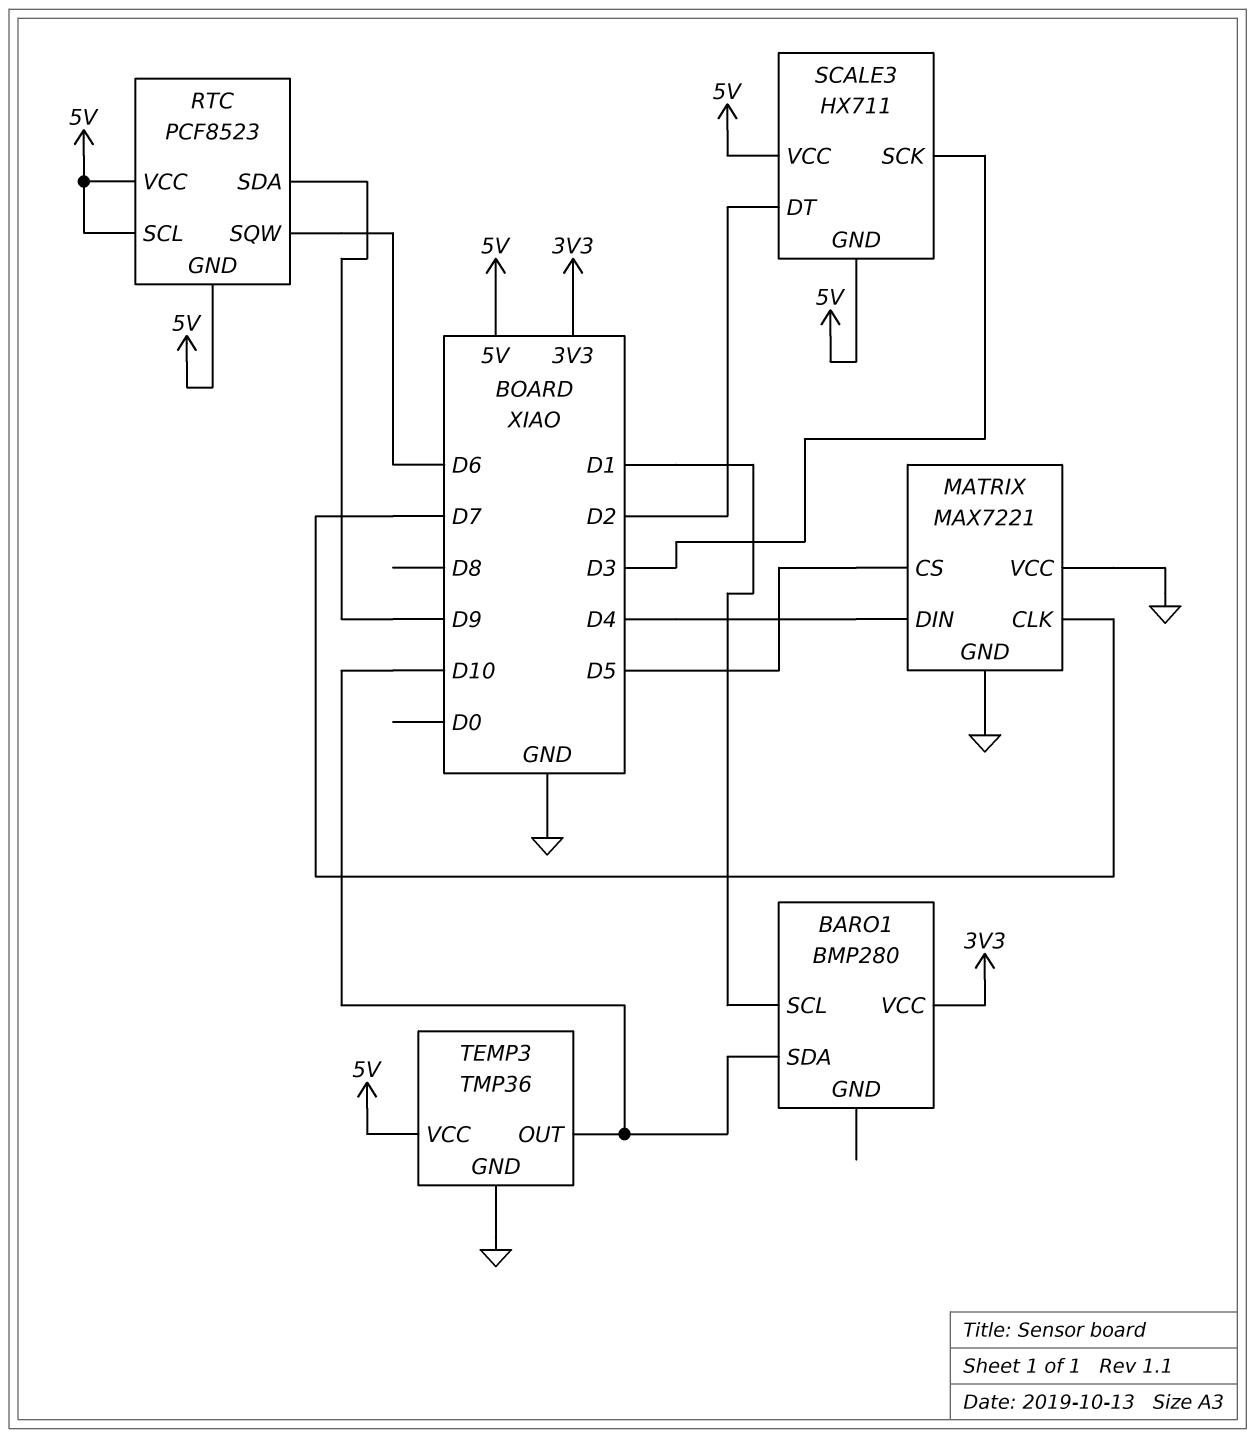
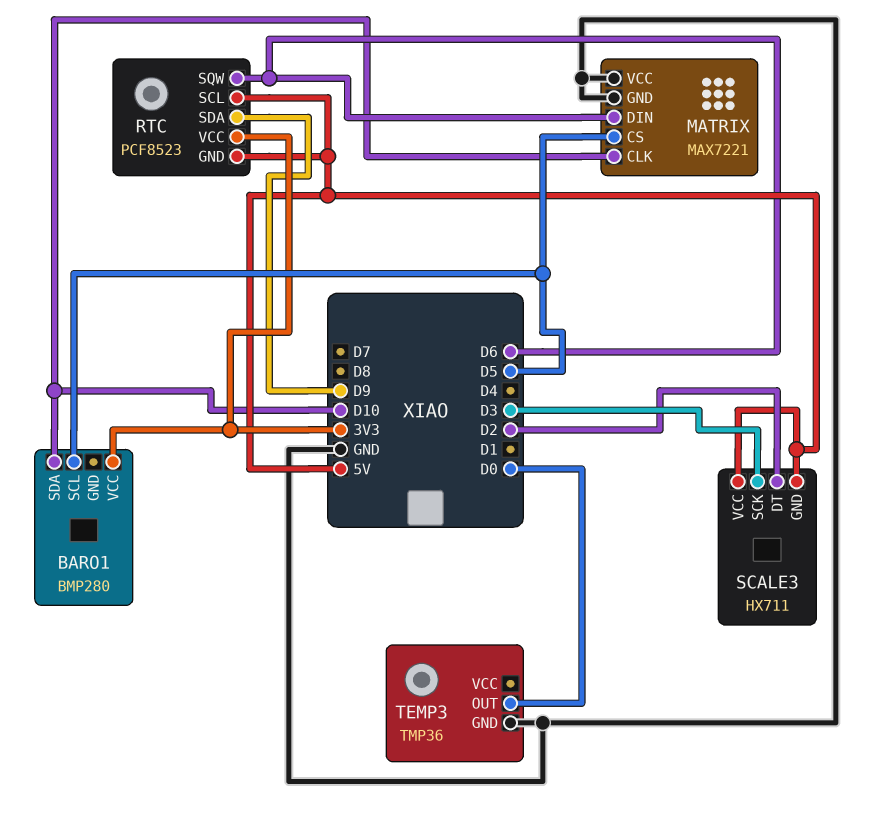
BARO1 pin SCL: D1 -> D5
MATRIX pin CLK: D7 -> D10
MATRIX pin DIN: D4 -> D6
RTC pin VCC: 5V -> 3V3
TEMP3 pin OUT: D10 -> D0
TEMP3 pin VCC: 5V -> none

